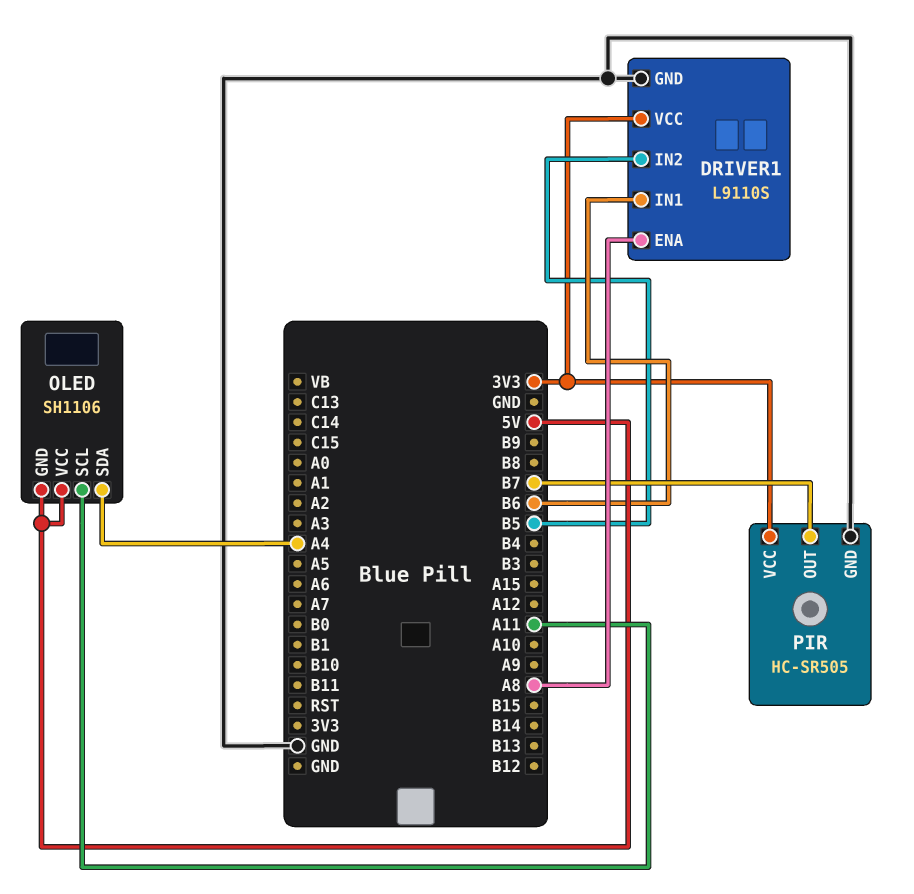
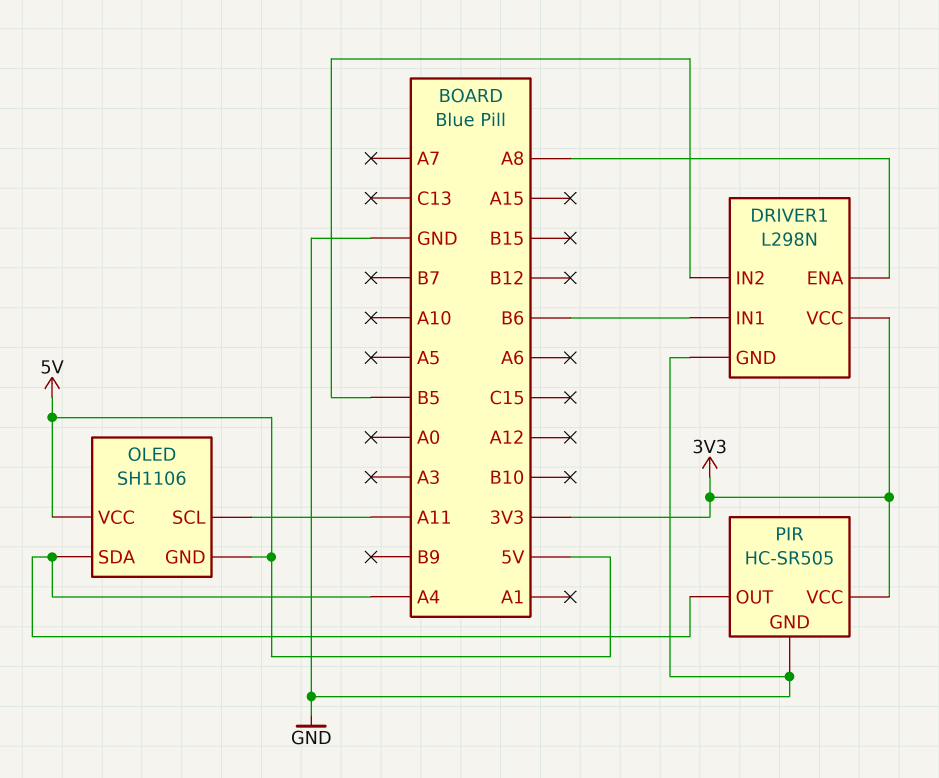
DRIVER1: L9110S -> L298N
PIR pin OUT: B7 -> A4

